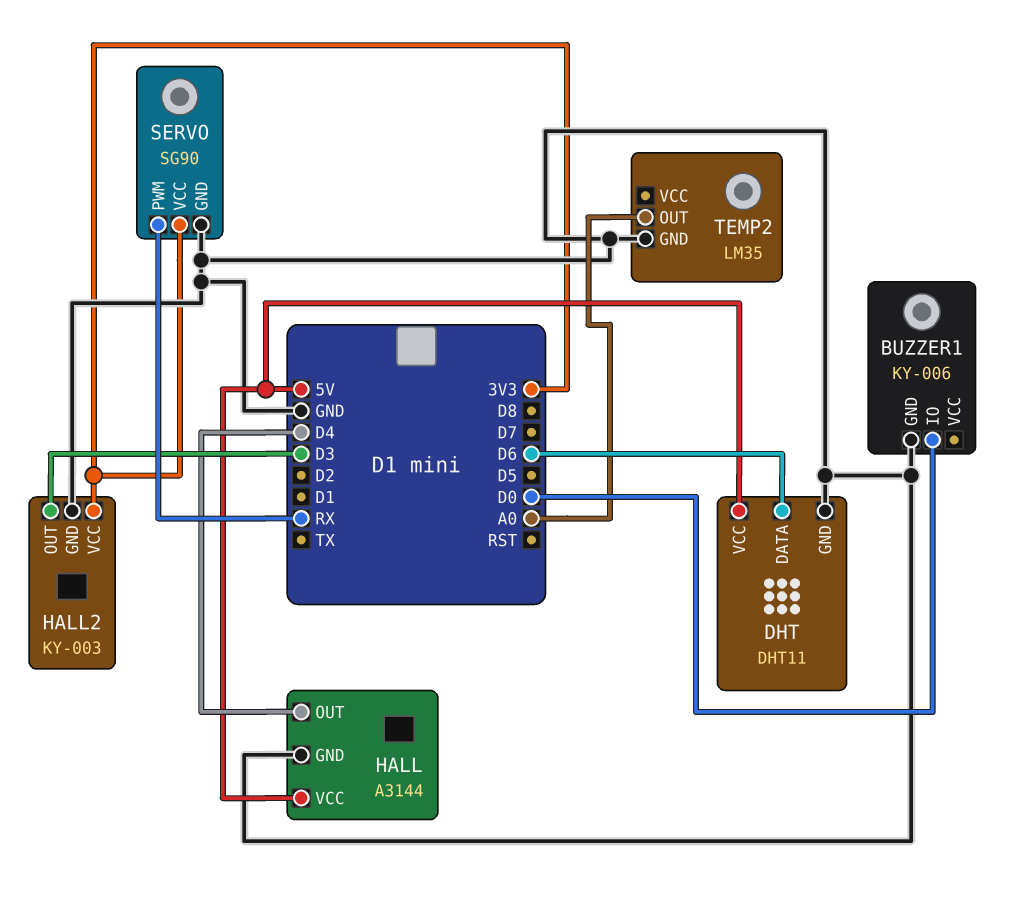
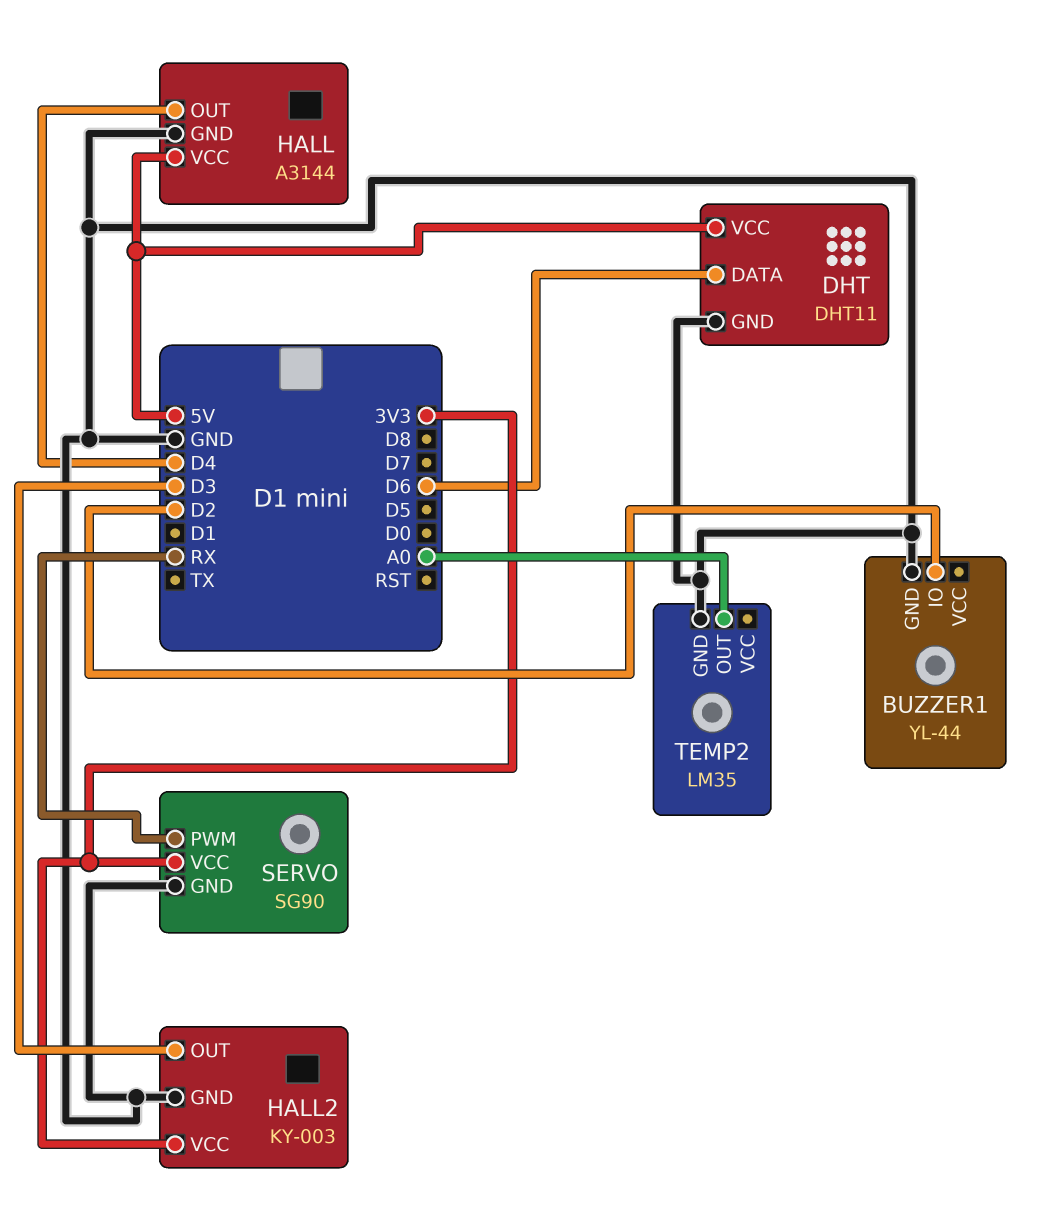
BUZZER1: KY-006 -> YL-44
BUZZER1 pin IO: D0 -> D2

